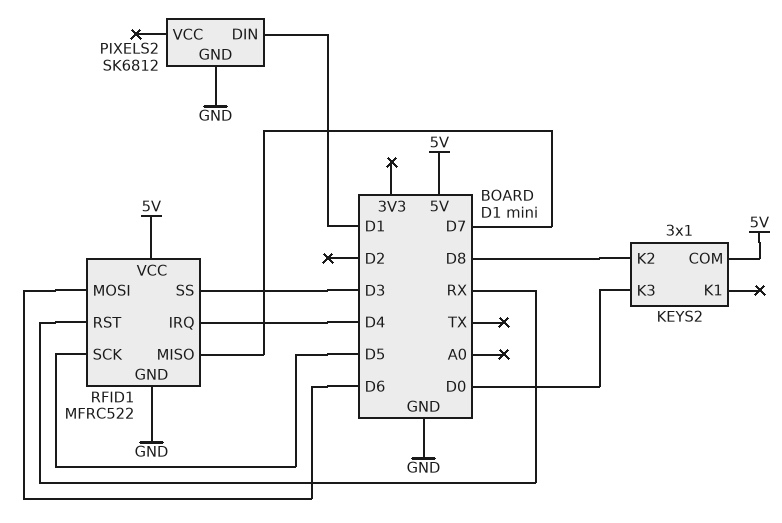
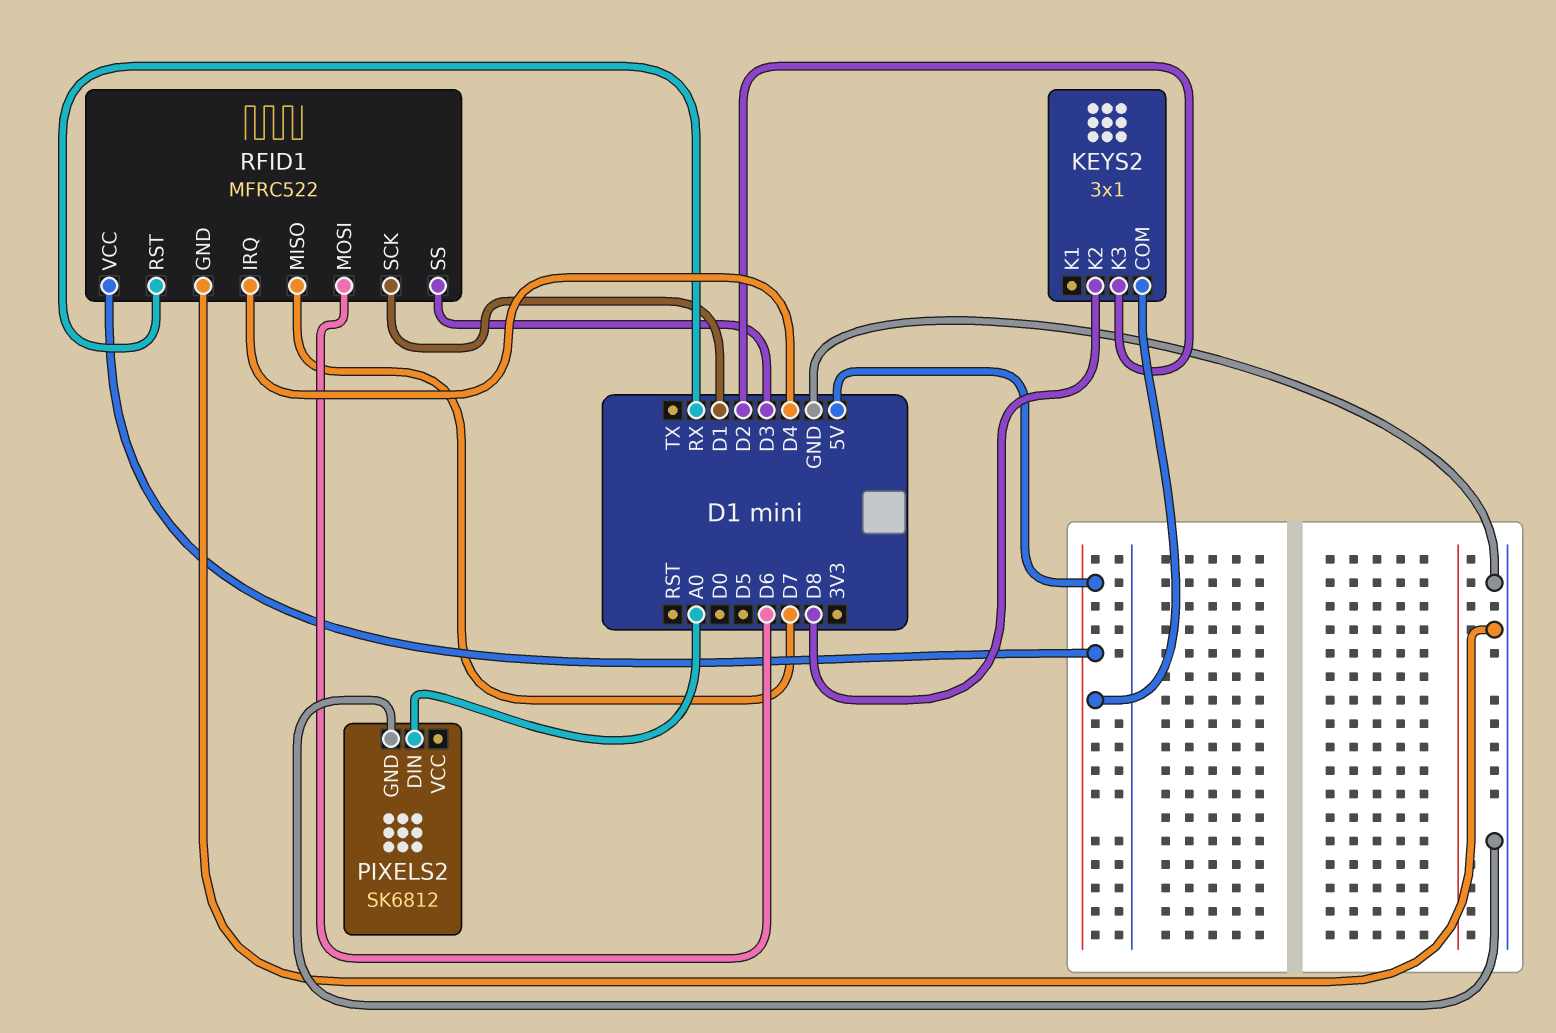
KEYS2 pin K3: D0 -> D2
PIXELS2 pin DIN: D1 -> A0
RFID1 pin SCK: D5 -> D1

